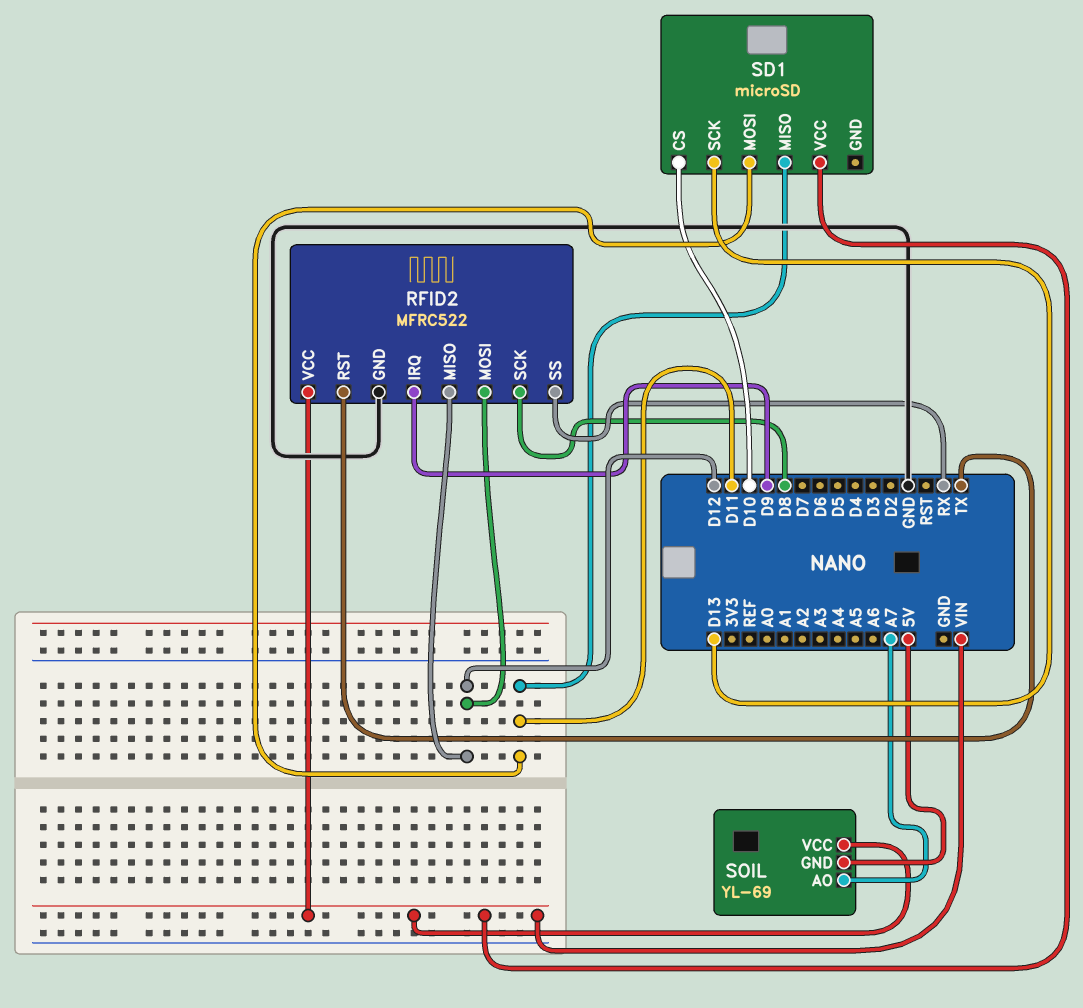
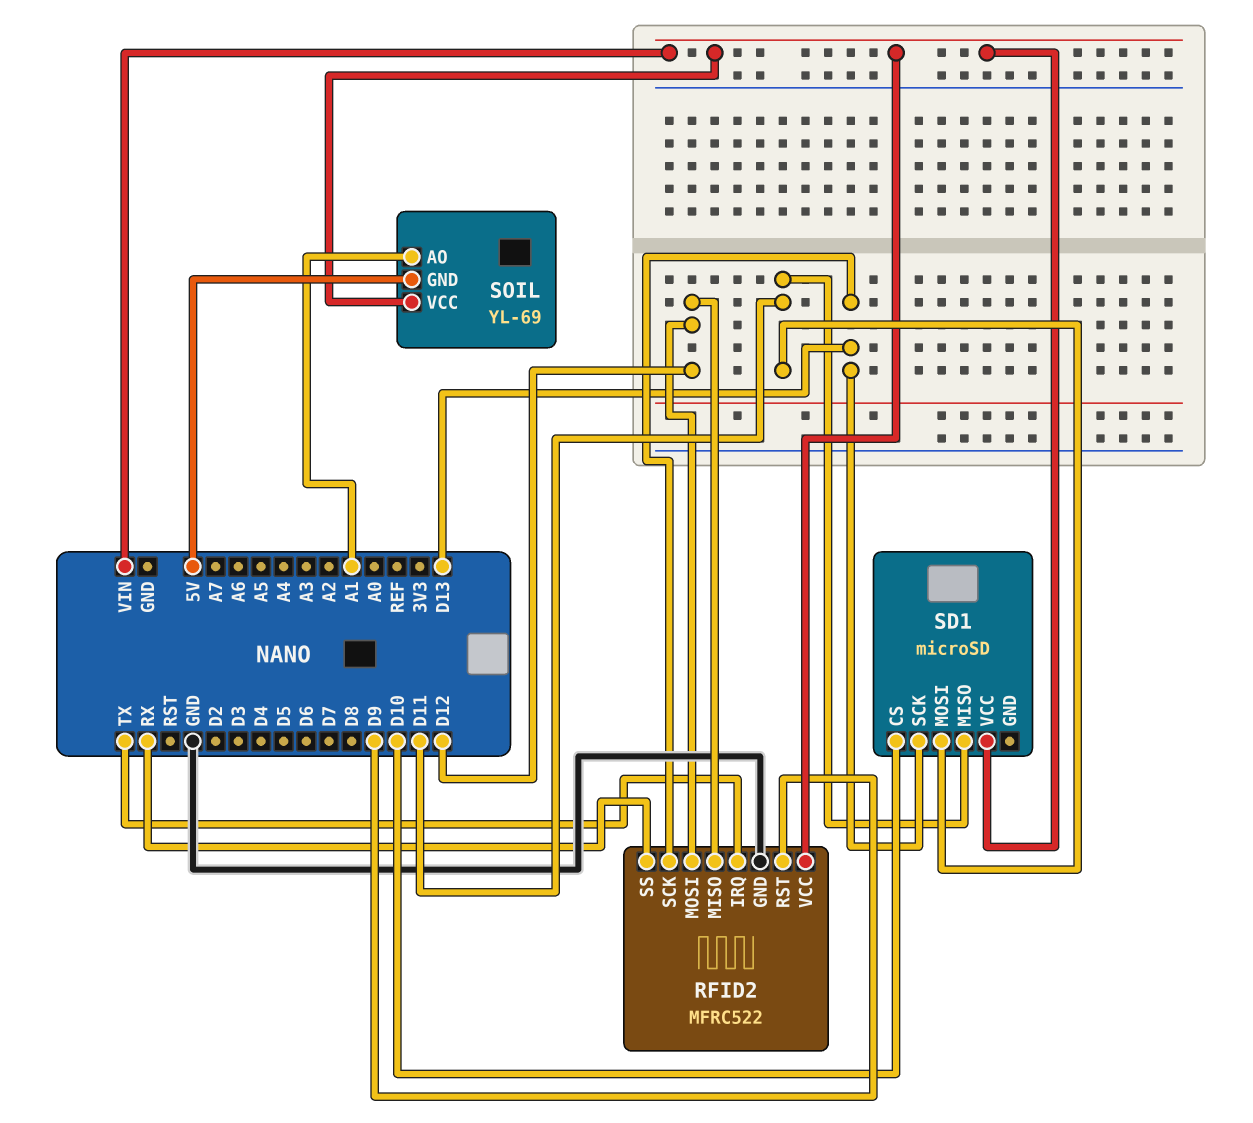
RFID2 pin IRQ: D9 -> TX
RFID2 pin RST: TX -> D9
RFID2 pin SCK: D8 -> D13
SOIL pin AO: A7 -> A1

